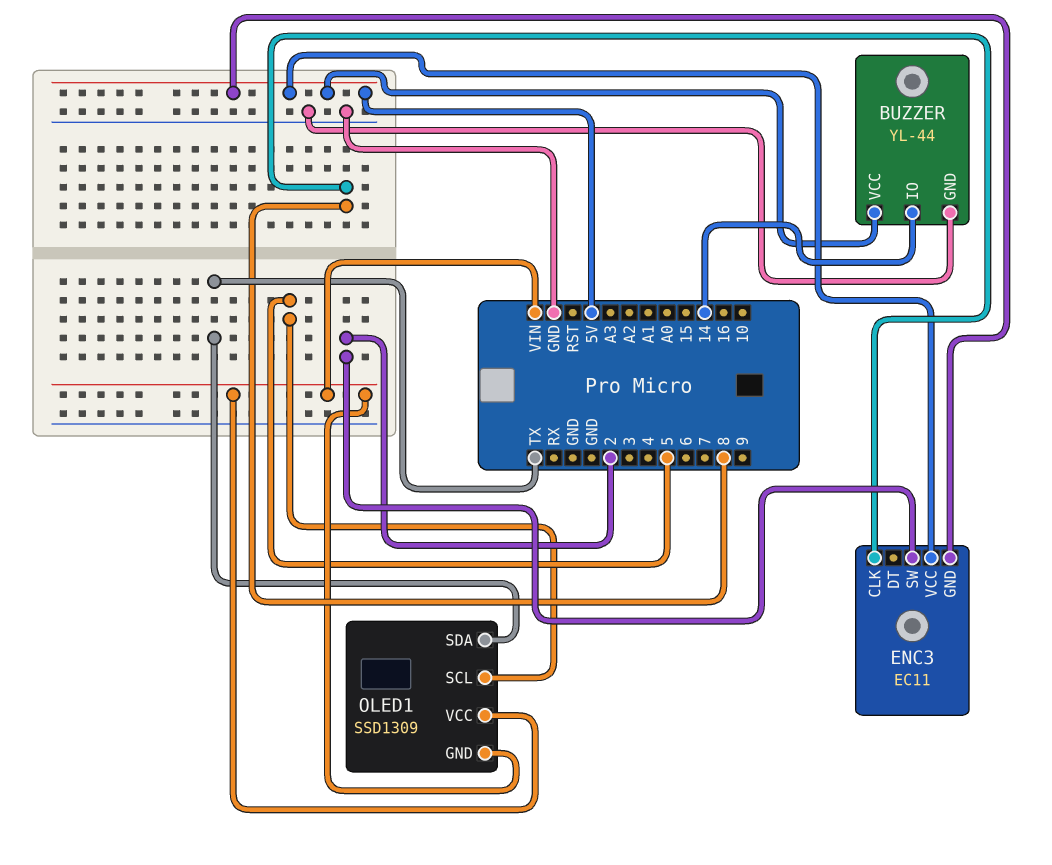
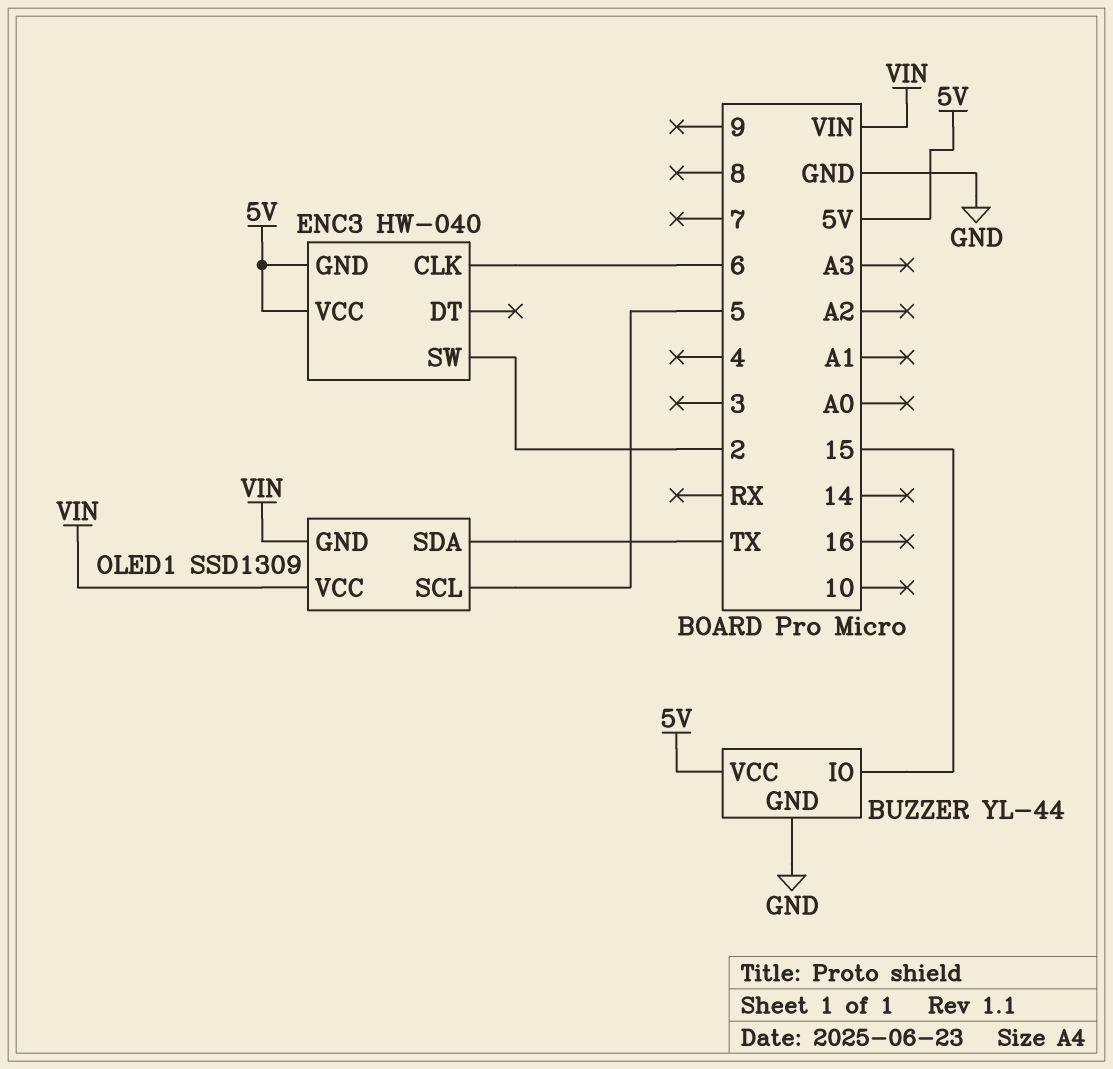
BUZZER pin IO: 14 -> 15
ENC3: EC11 -> HW-040
ENC3 pin CLK: 8 -> 6

